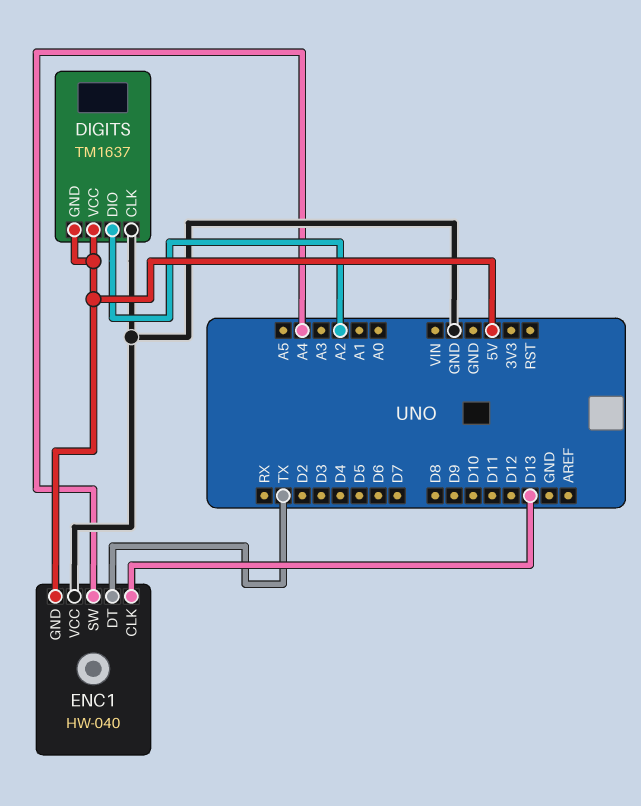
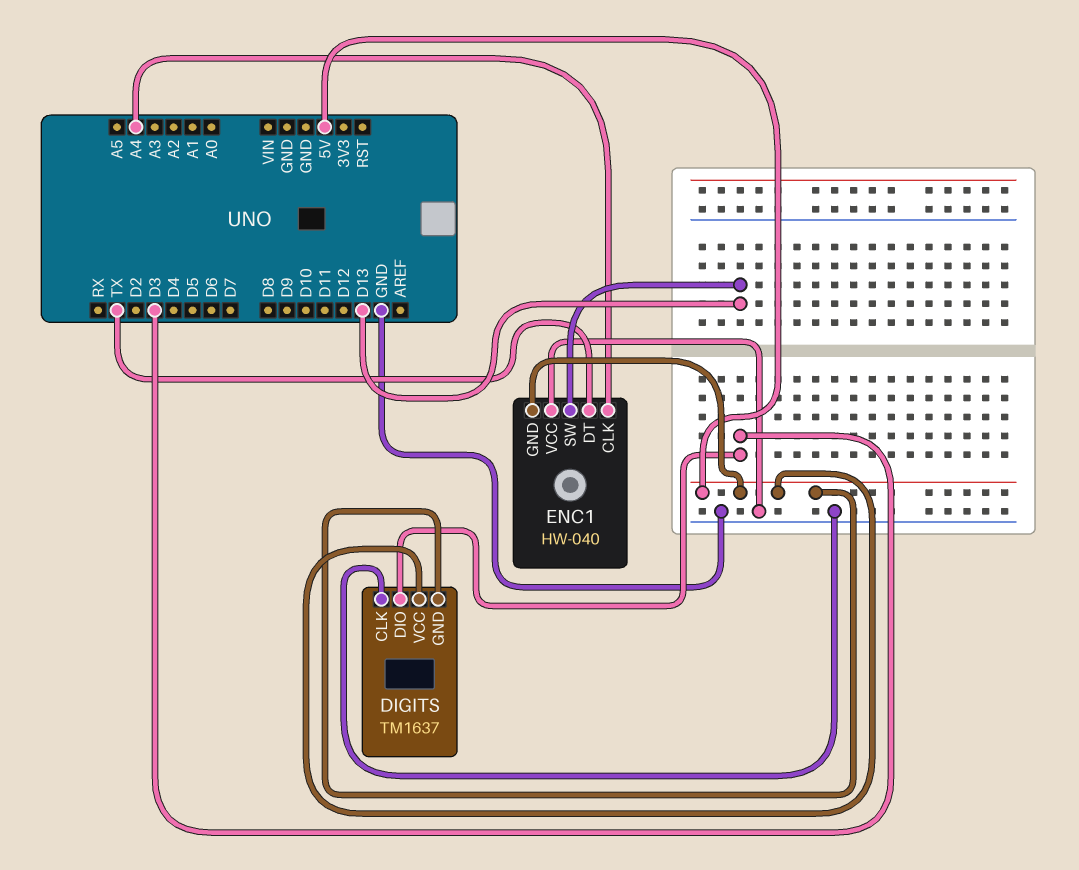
DIGITS pin DIO: A2 -> D3
ENC1 pin CLK: D13 -> A4
ENC1 pin SW: A4 -> D13

